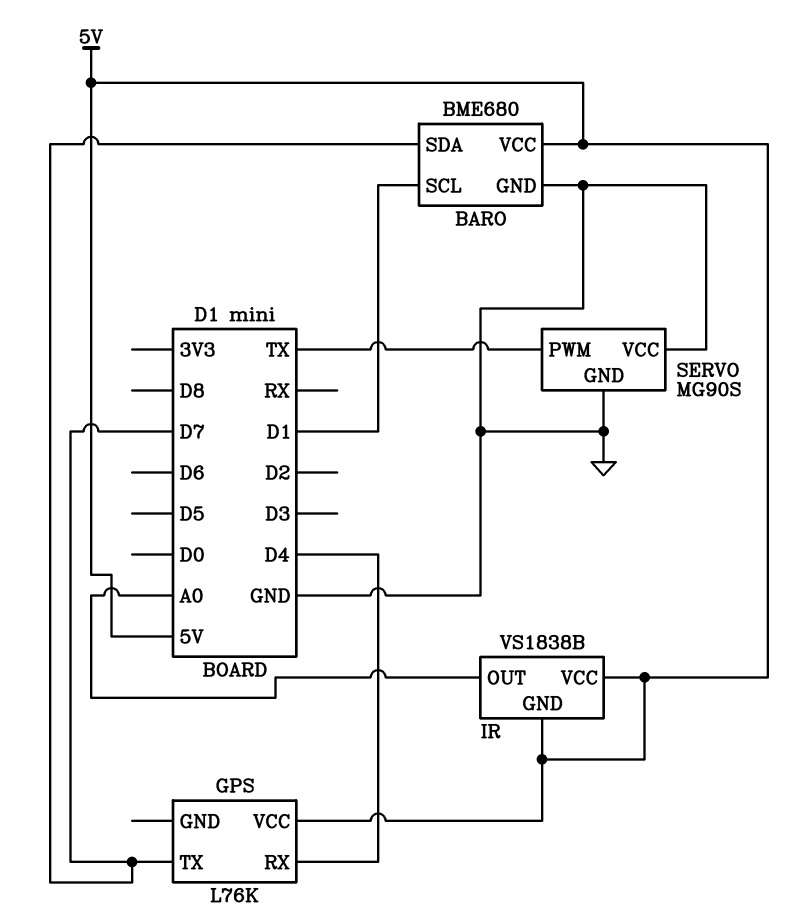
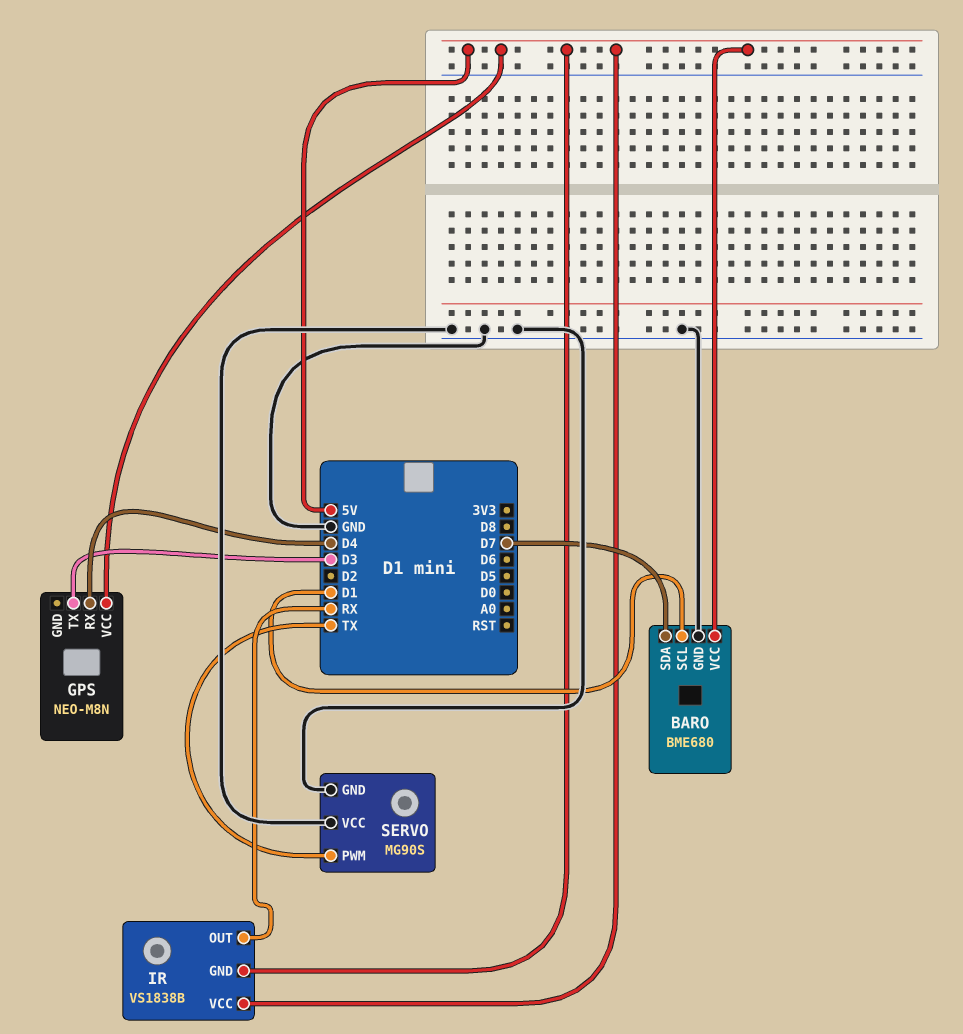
GPS: L76K -> NEO-M8N
GPS pin TX: D7 -> D3
IR pin OUT: A0 -> RX

